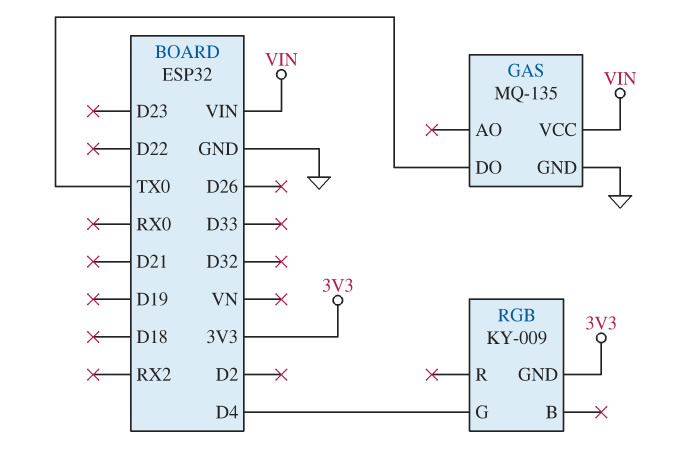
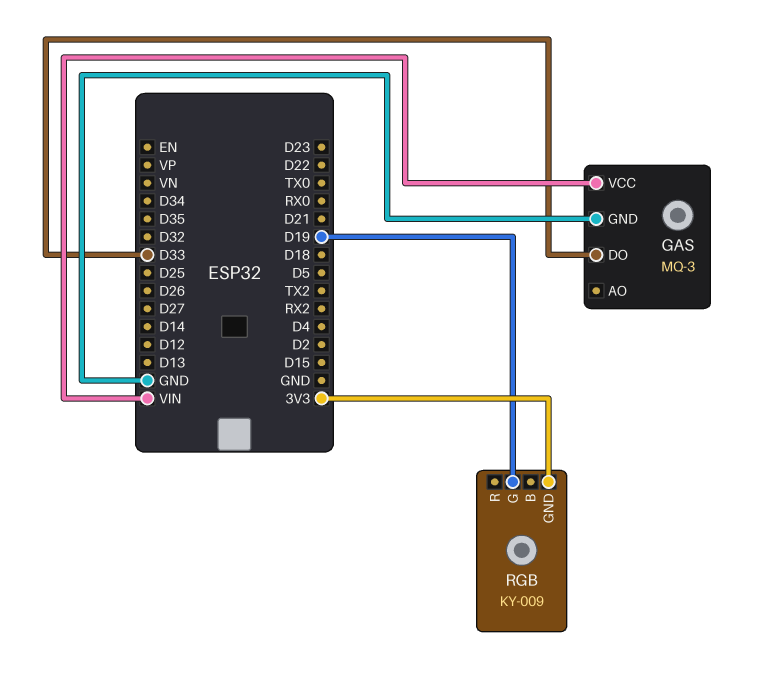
GAS: MQ-135 -> MQ-3
GAS pin DO: TX0 -> D33
RGB pin G: D4 -> D19

